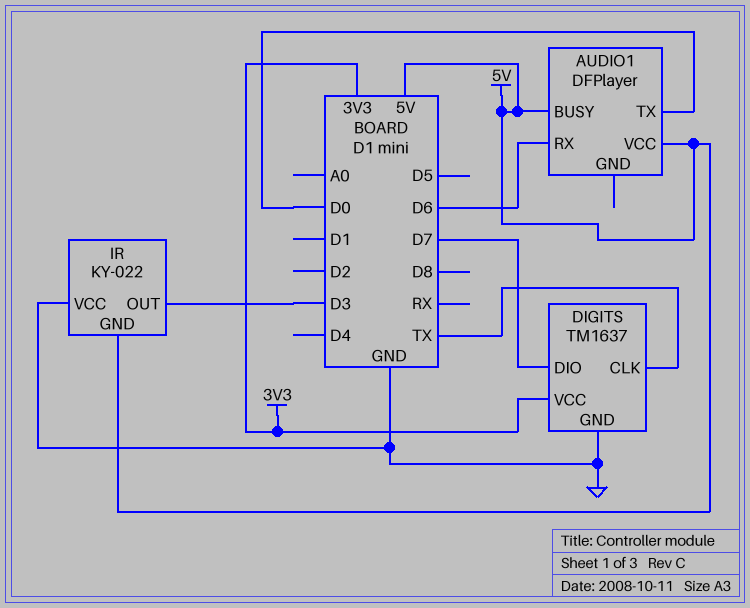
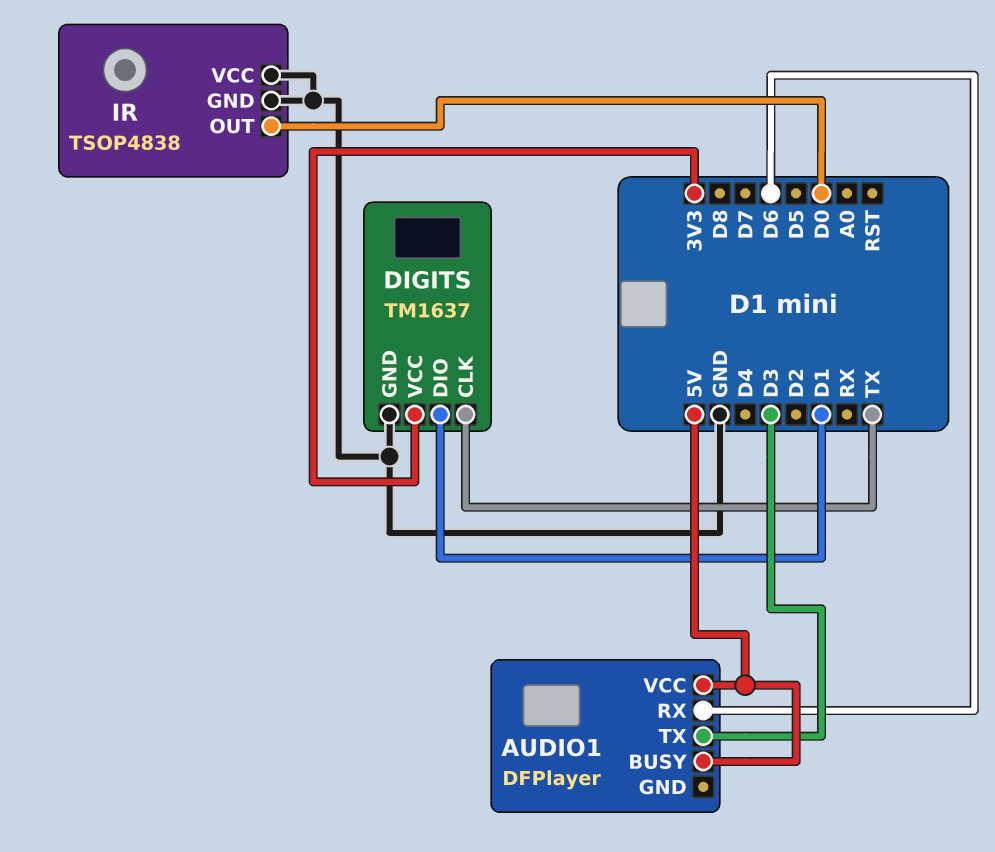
AUDIO1 pin TX: D0 -> D3
DIGITS pin DIO: D7 -> D1
IR: KY-022 -> TSOP4838
IR pin GND: 5V -> GND
IR pin OUT: D3 -> D0

